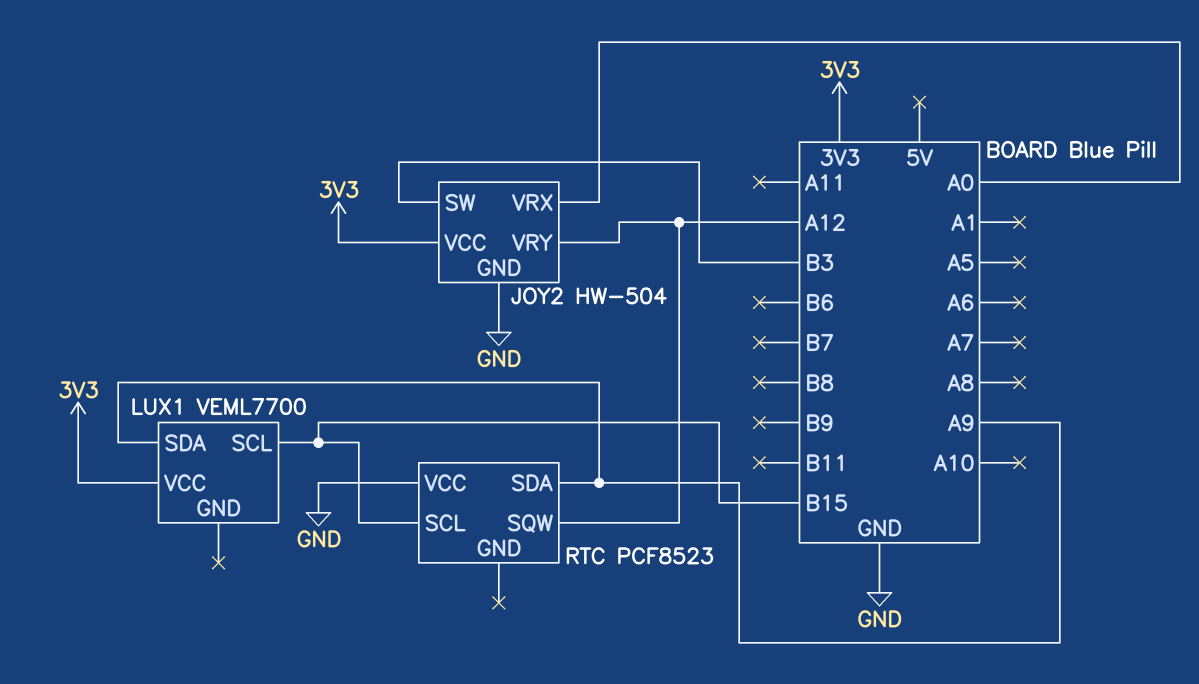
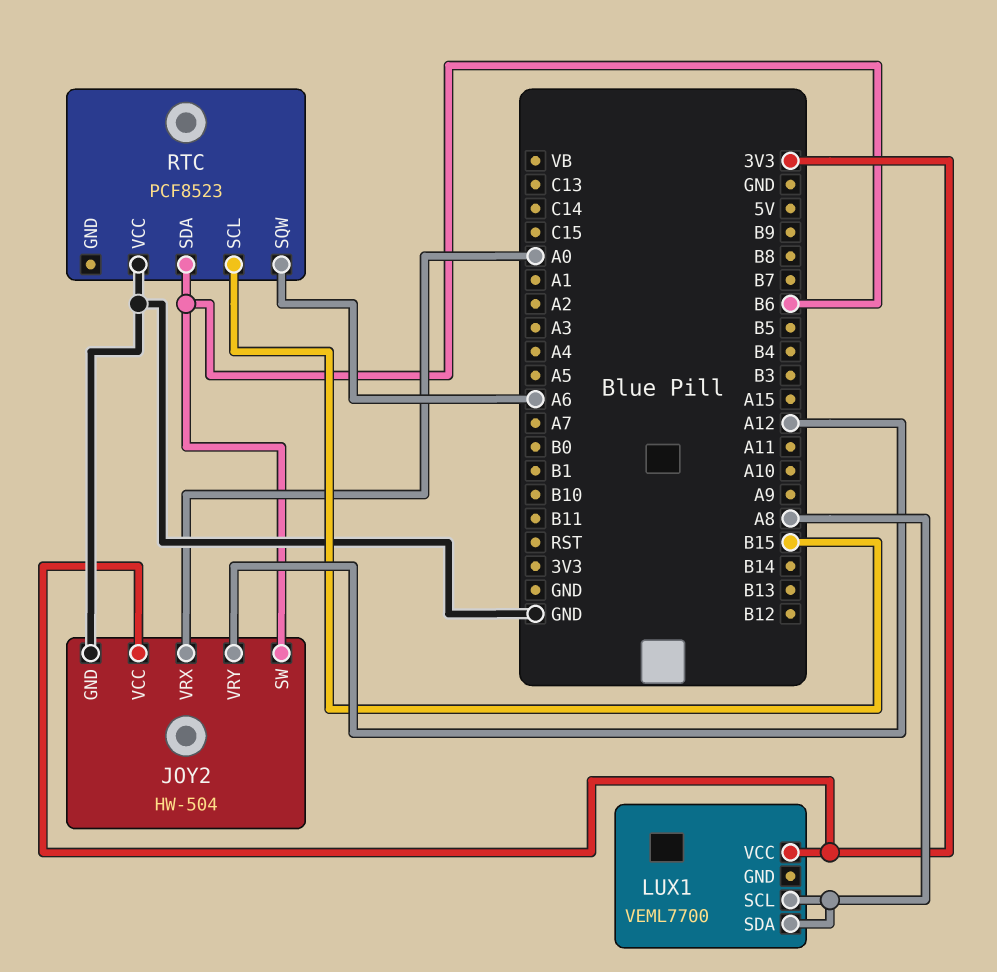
JOY2 pin SW: B3 -> B6
LUX1 pin SCL: B15 -> A8
LUX1 pin SDA: A9 -> A8
RTC pin SDA: A9 -> B6
RTC pin SQW: A12 -> A6

